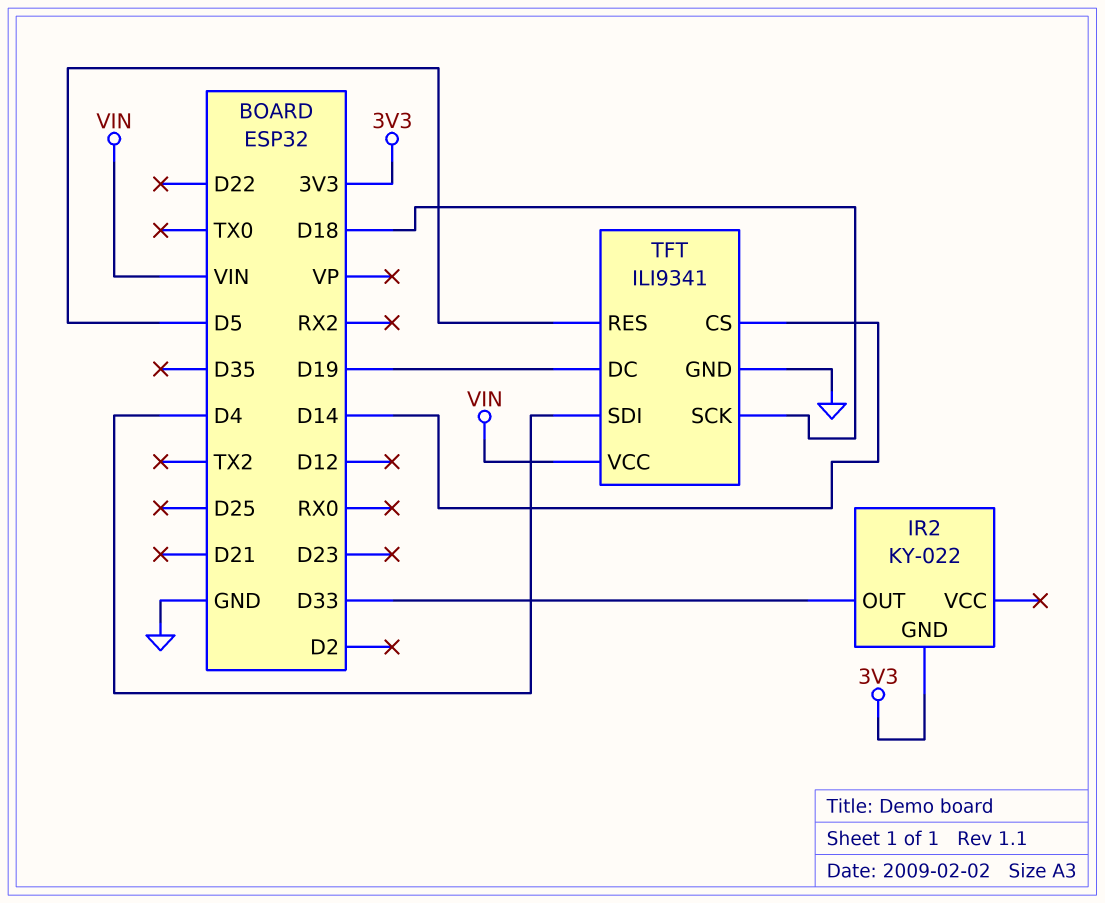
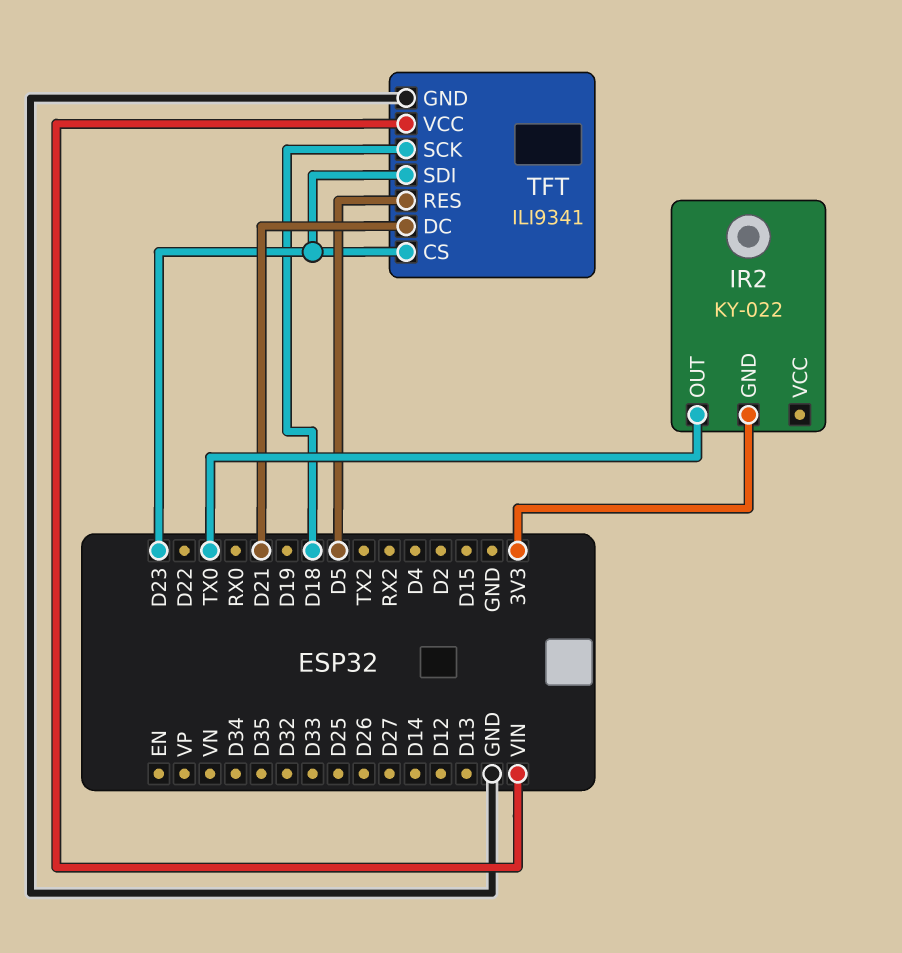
IR2 pin OUT: D33 -> TX0
TFT pin CS: D14 -> D23
TFT pin DC: D19 -> D21
TFT pin SDI: D4 -> D23

